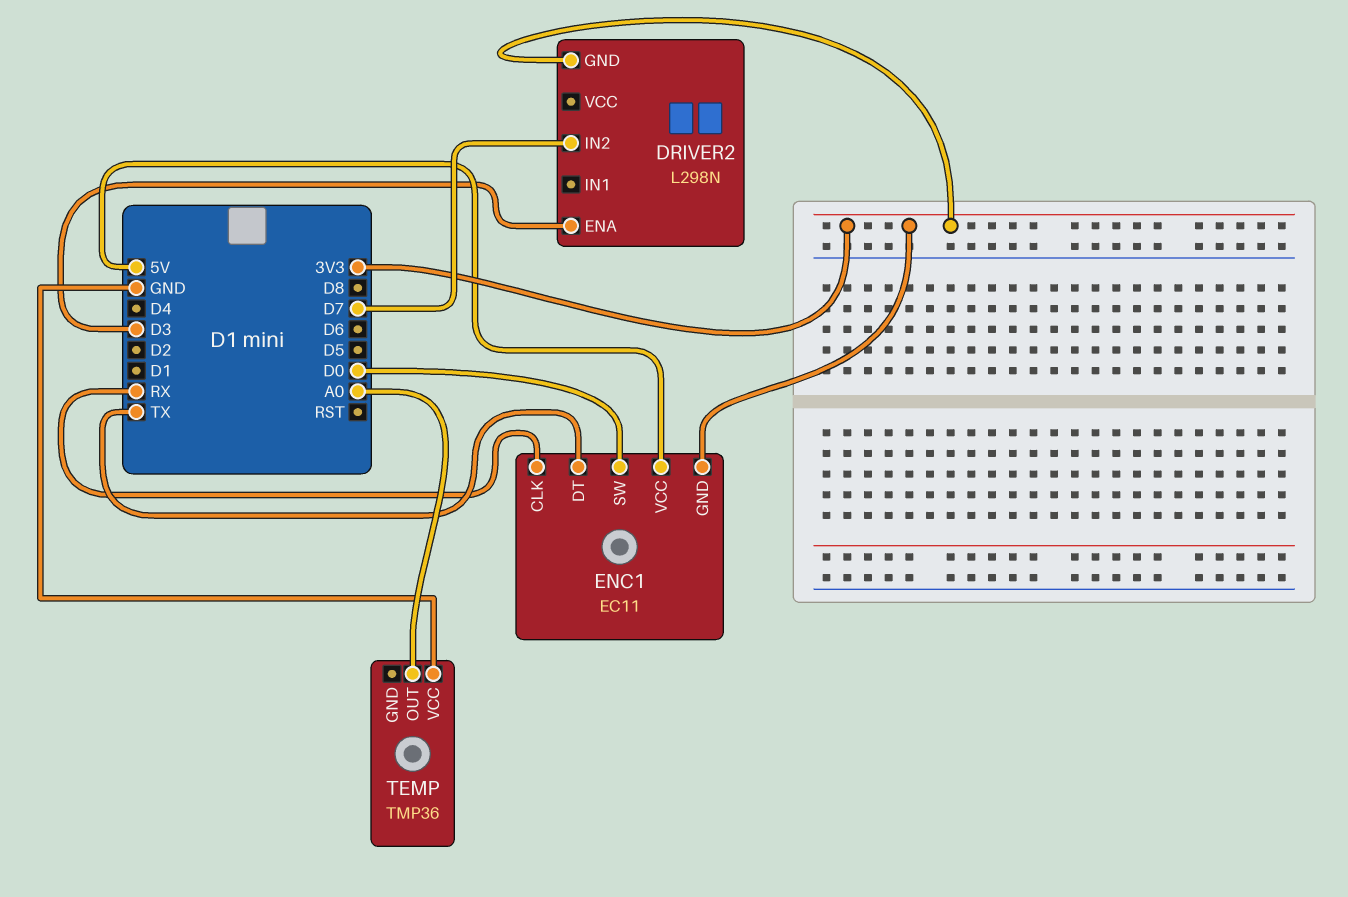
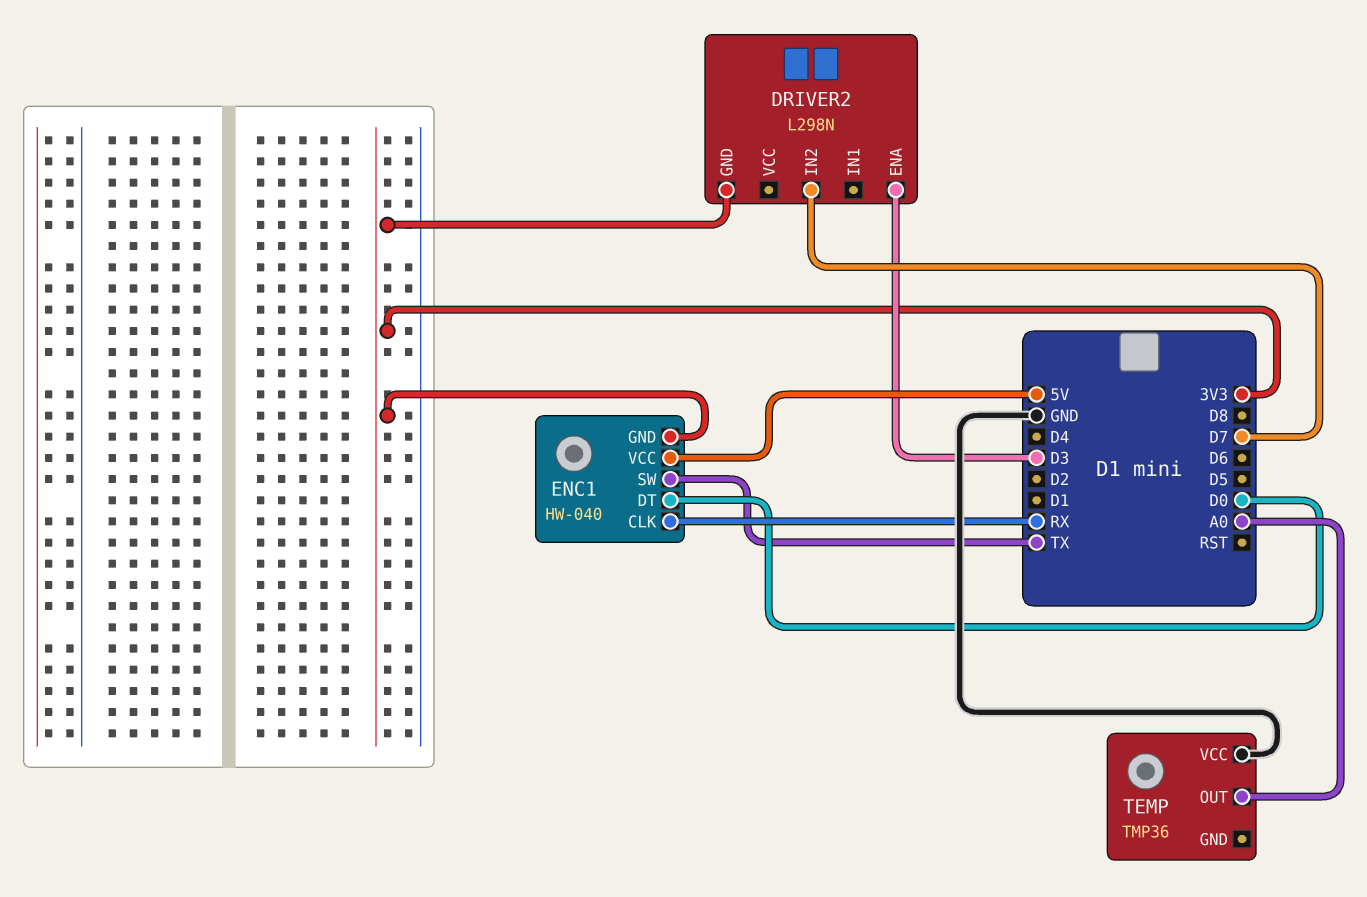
ENC1: EC11 -> HW-040
ENC1 pin DT: TX -> D0
ENC1 pin SW: D0 -> TX

